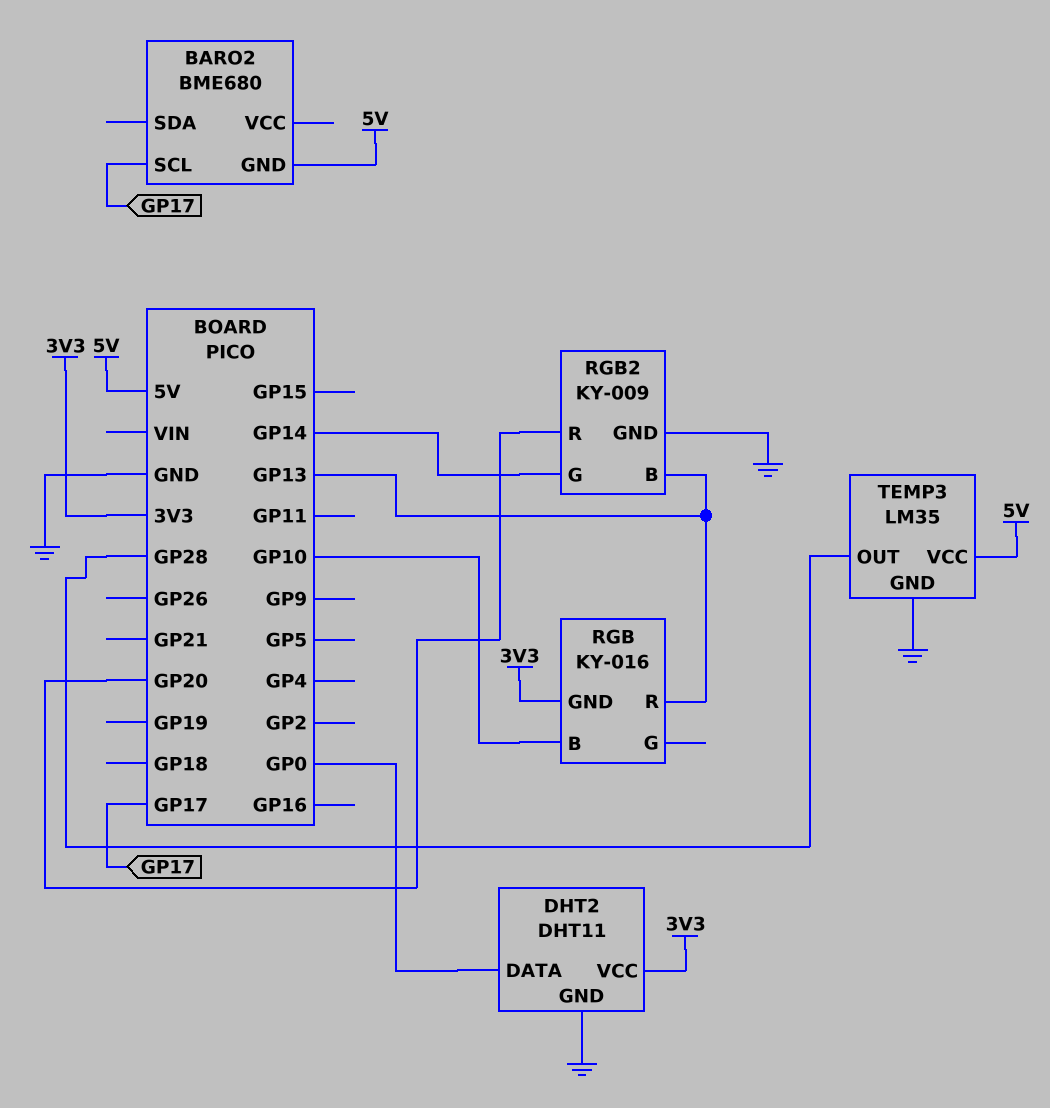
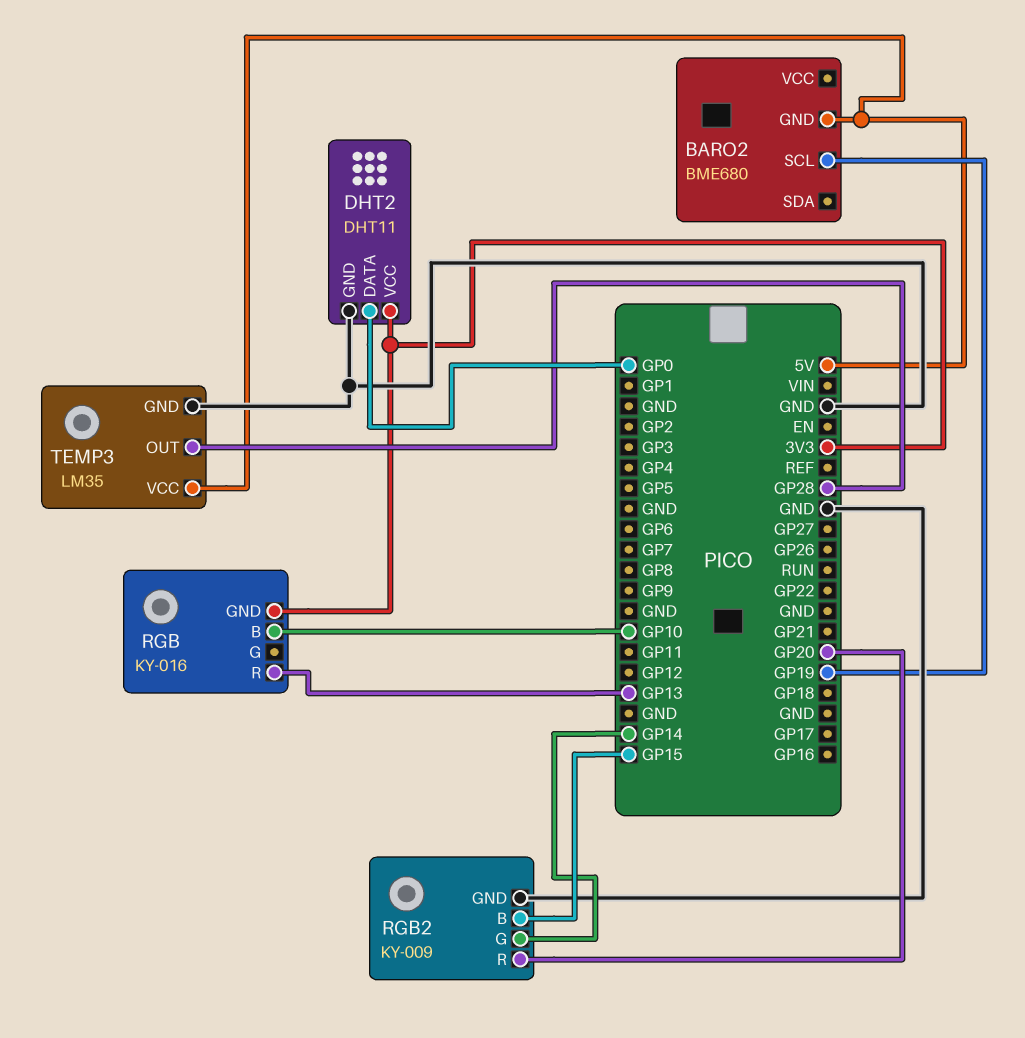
BARO2 pin SCL: GP17 -> GP19
RGB2 pin B: GP13 -> GP15

